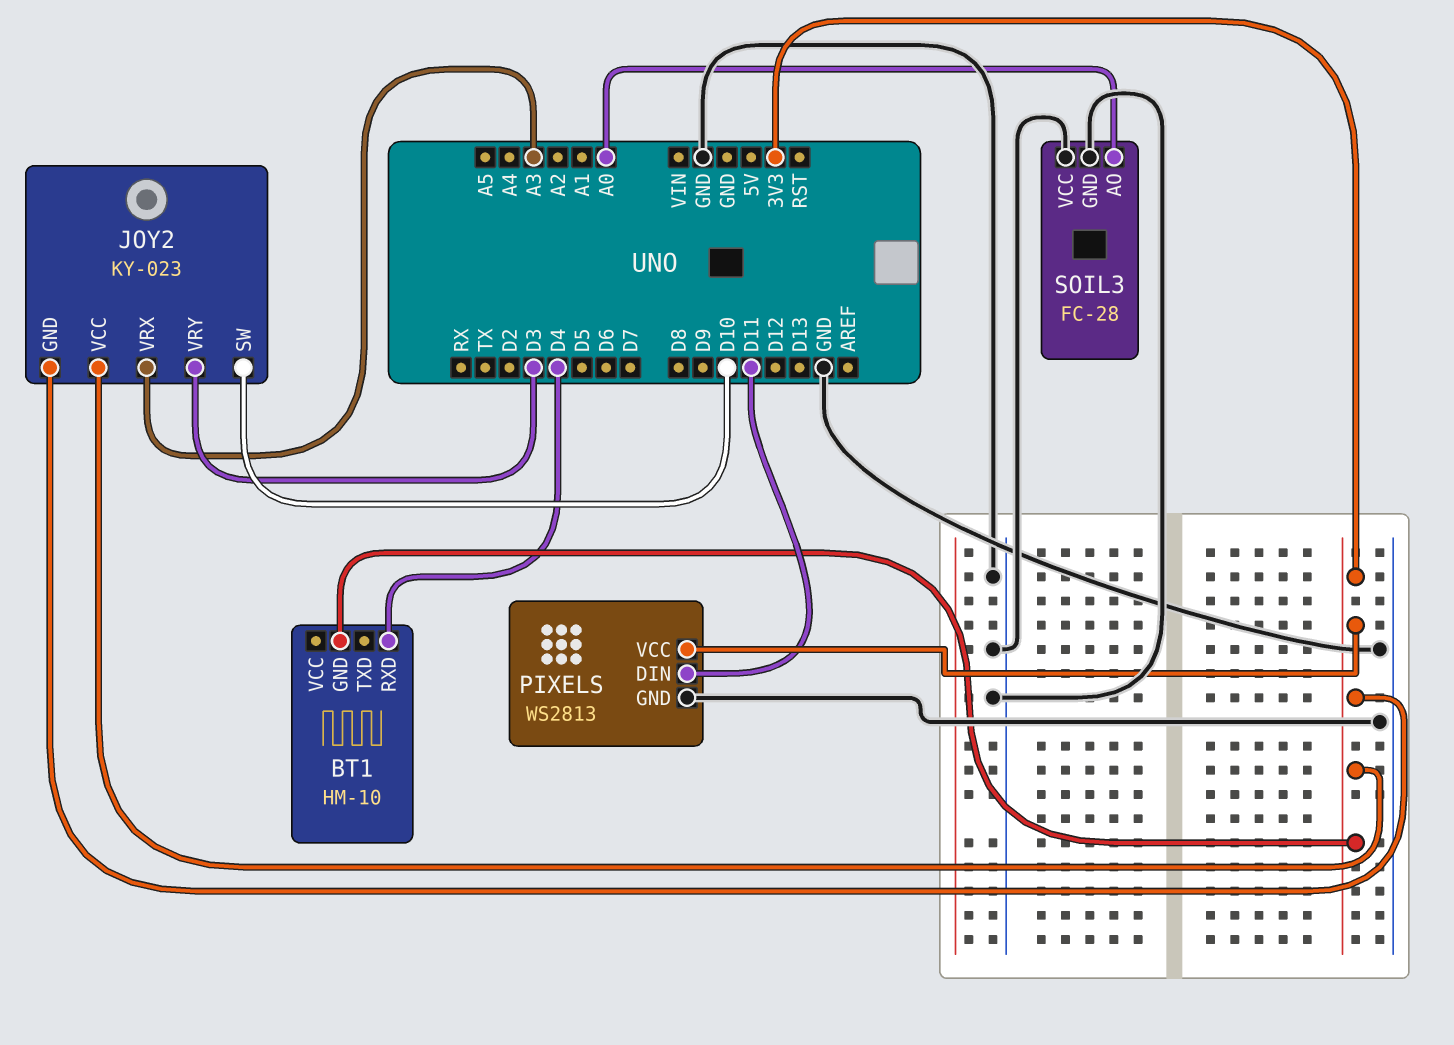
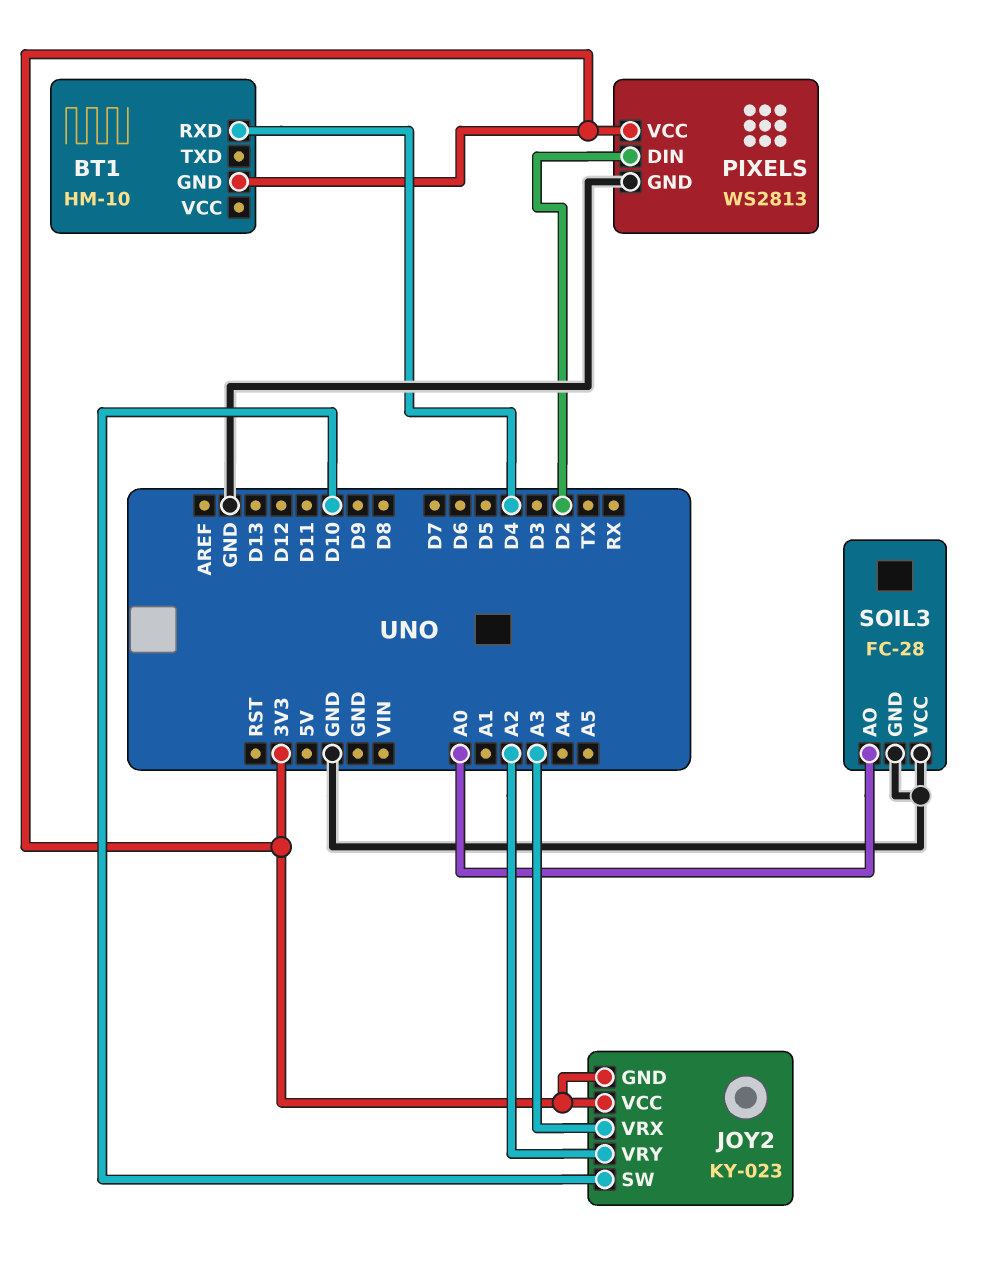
JOY2 pin VRY: D3 -> A2
PIXELS pin DIN: D11 -> D2

